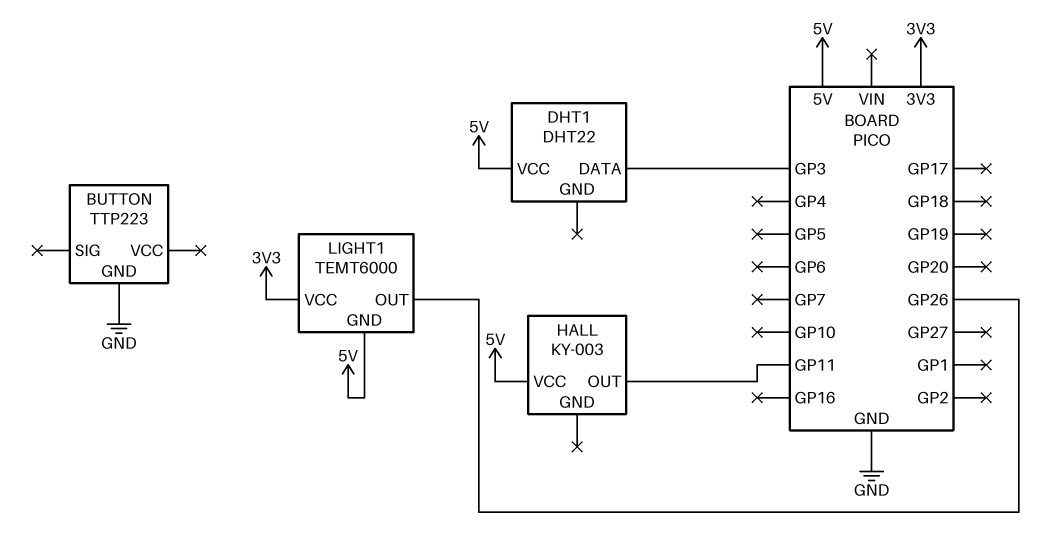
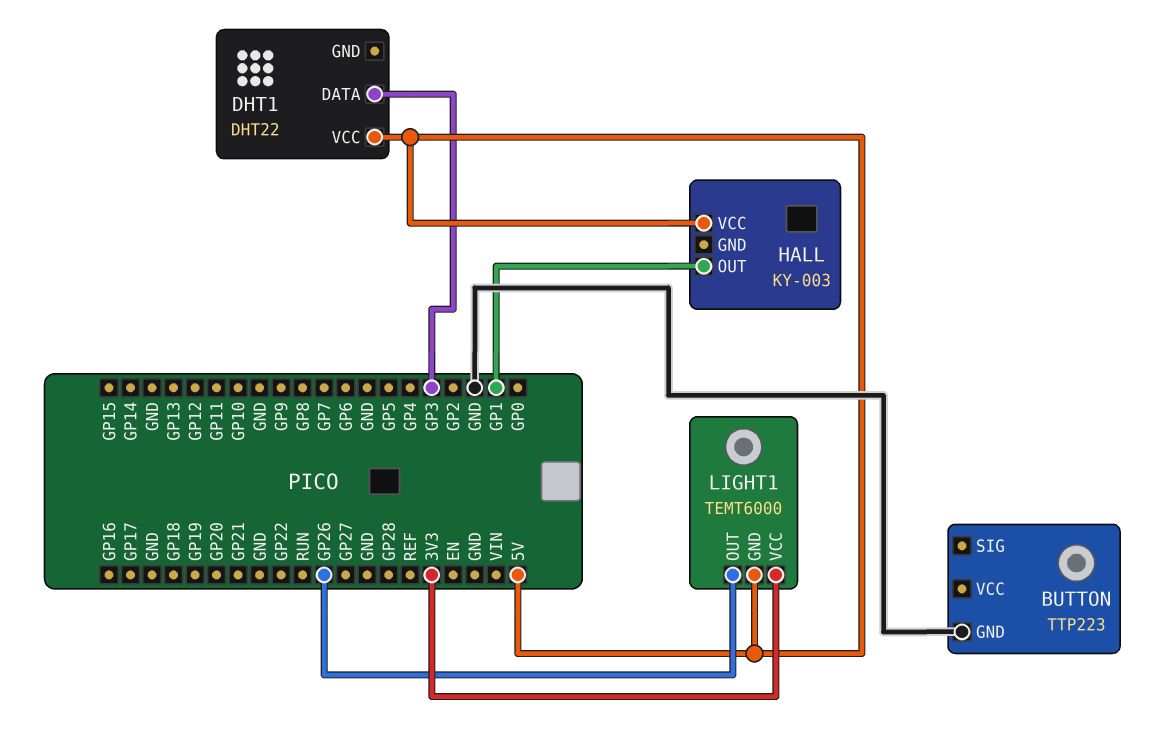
HALL pin OUT: GP11 -> GP1

